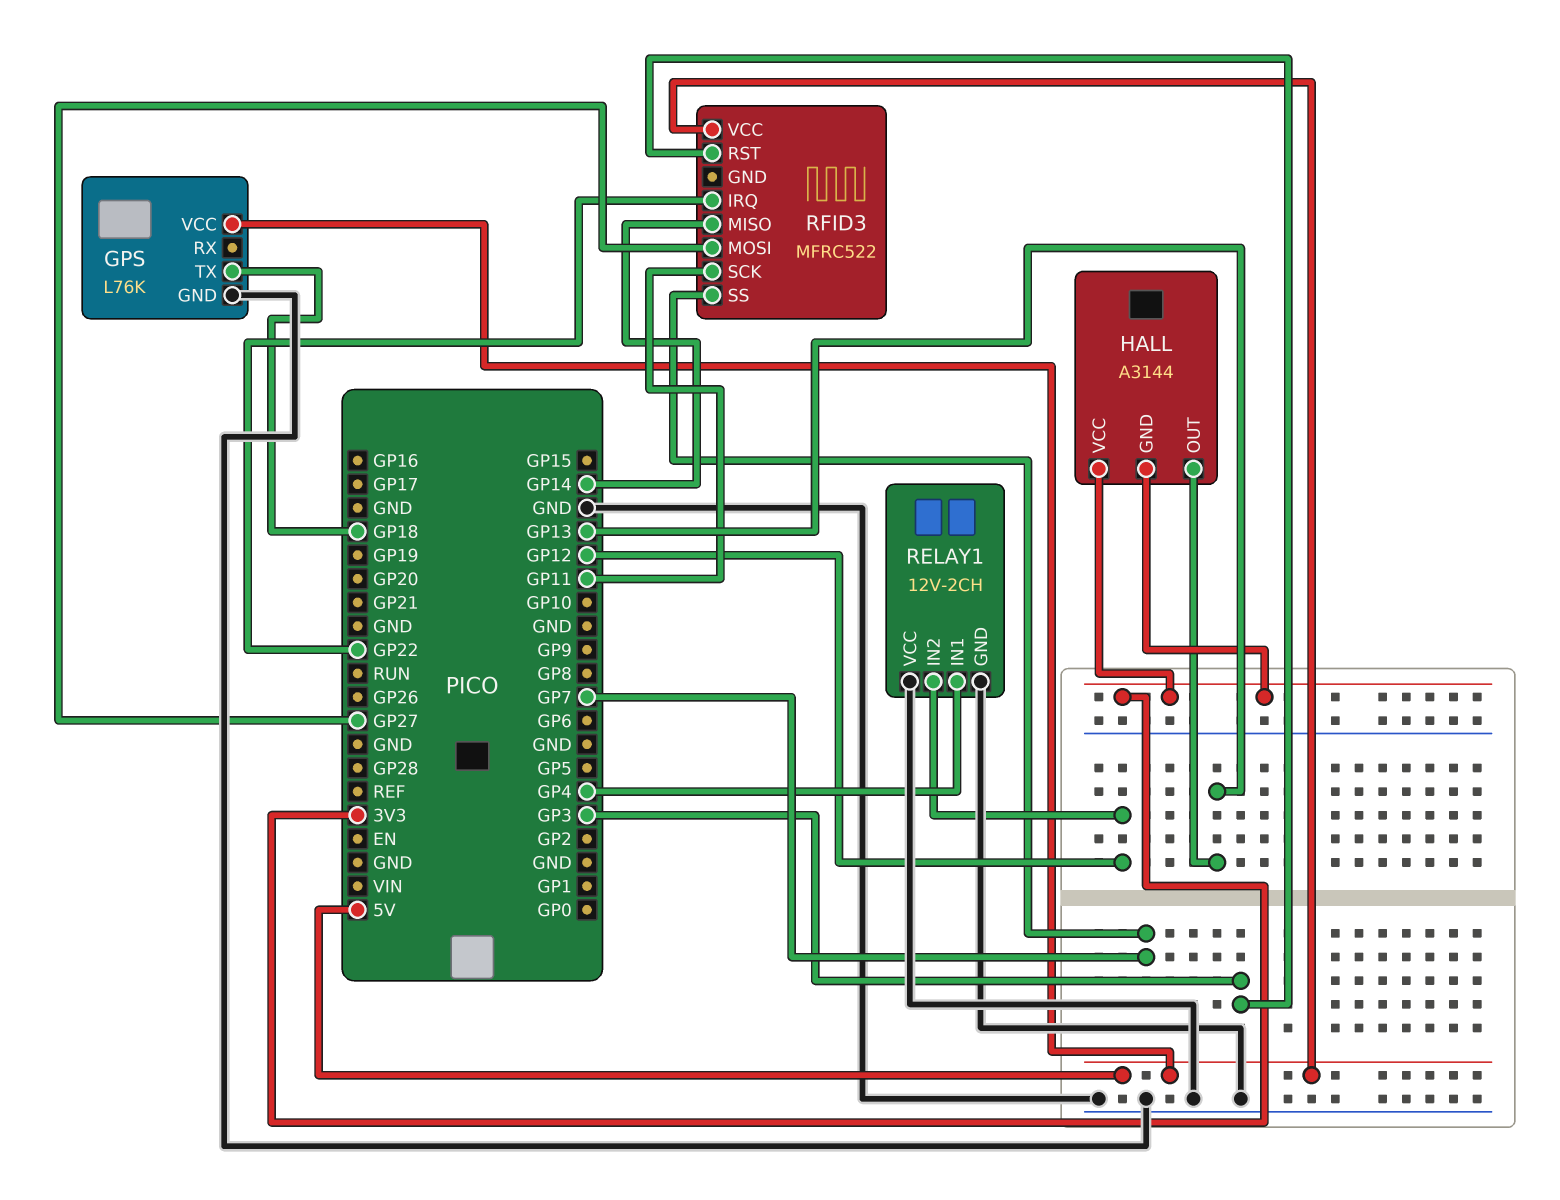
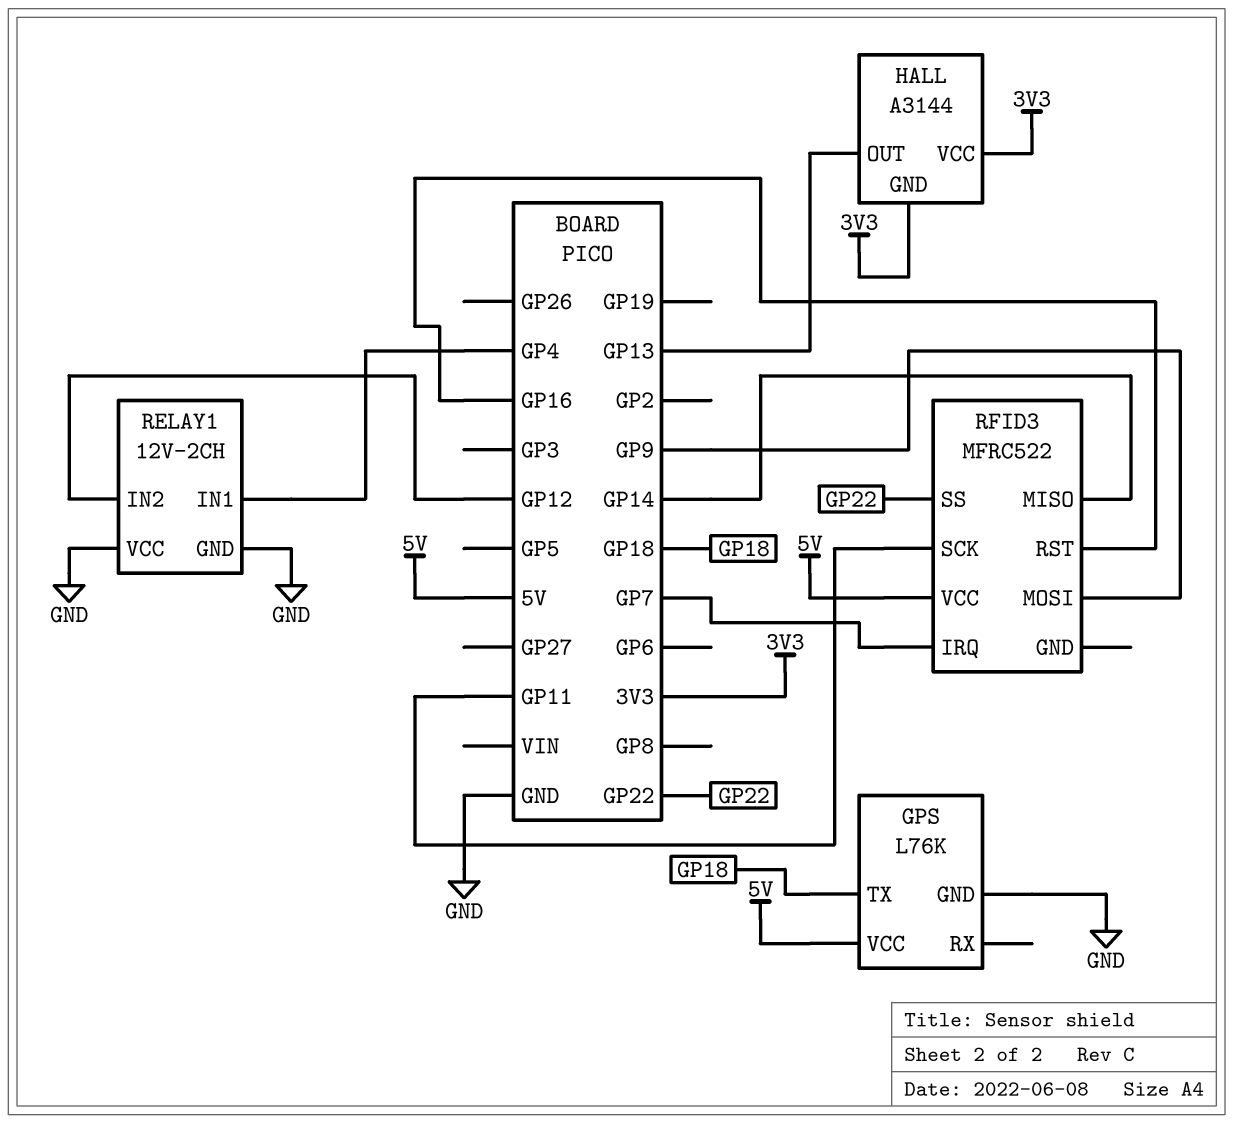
RFID3 pin IRQ: GP22 -> GP7
RFID3 pin MOSI: GP27 -> GP9
RFID3 pin RST: GP3 -> GP16
RFID3 pin SS: GP7 -> GP22

